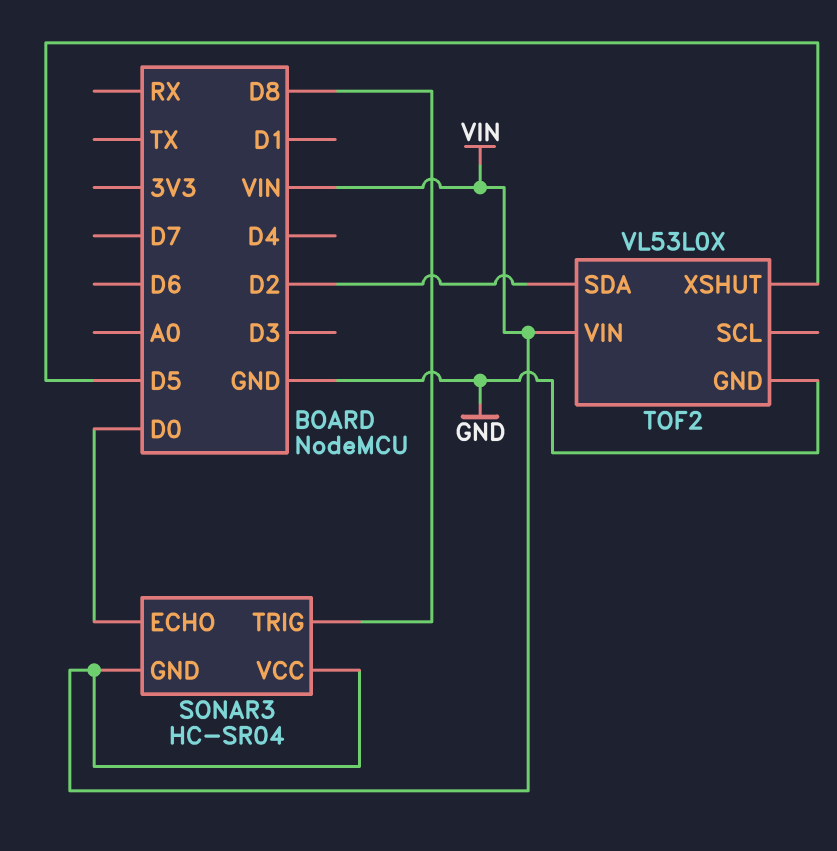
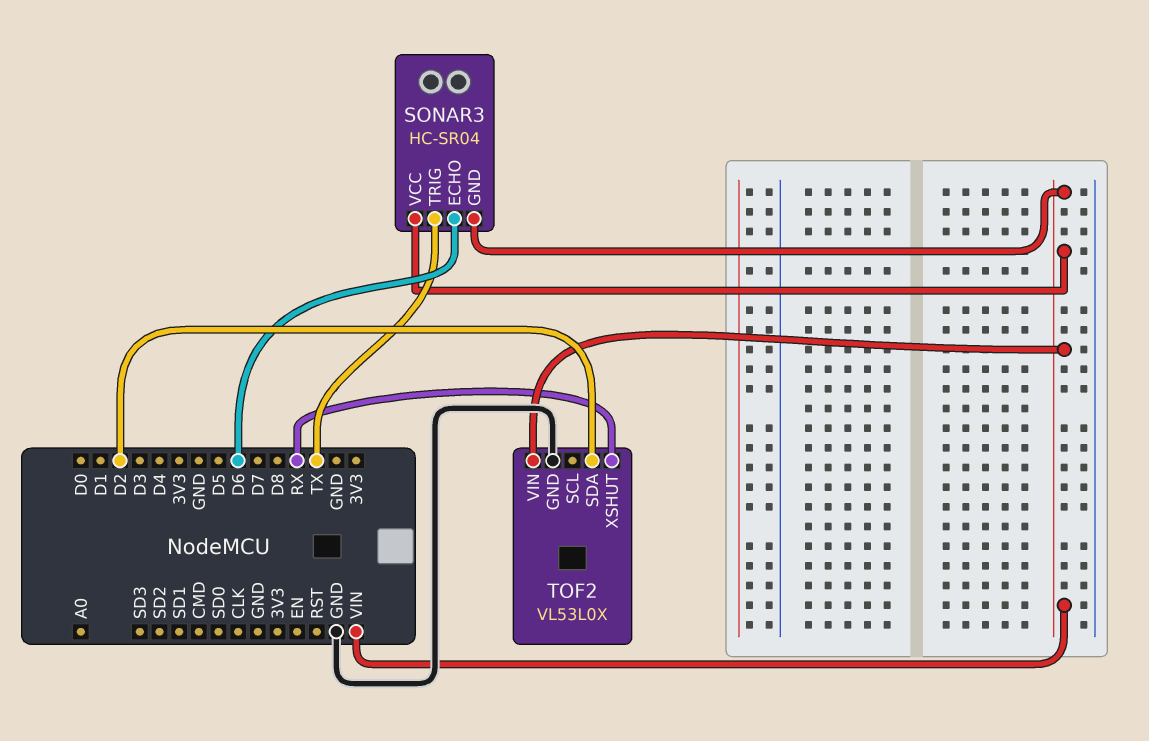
SONAR3 pin ECHO: D0 -> D6
SONAR3 pin TRIG: D8 -> TX
TOF2 pin XSHUT: D5 -> RX

